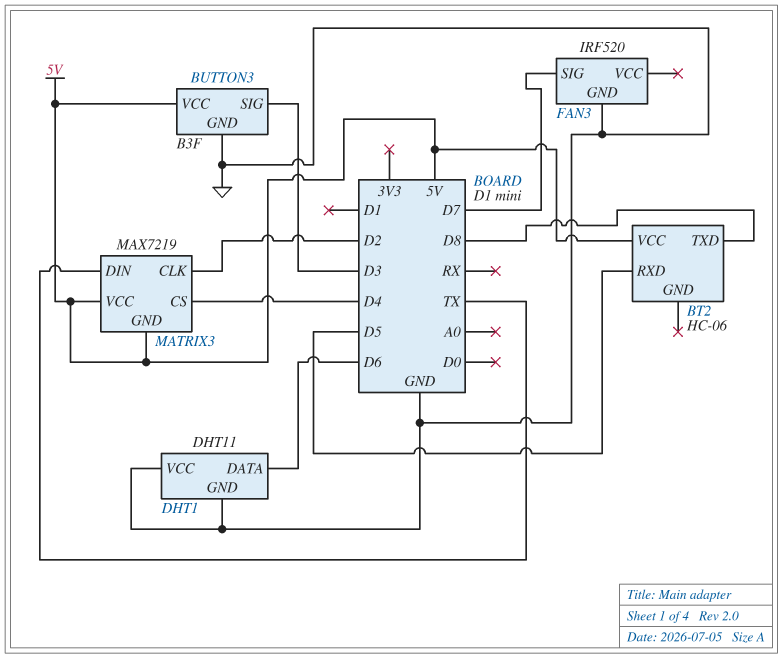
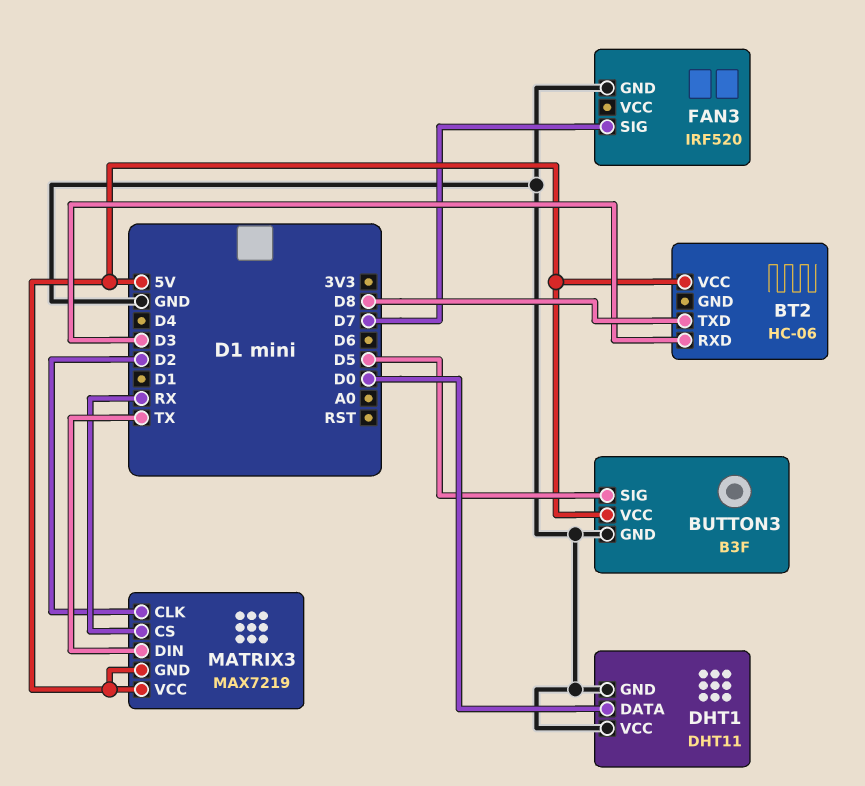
BT2 pin RXD: D5 -> D3
BUTTON3 pin SIG: D3 -> D5
DHT1 pin DATA: D6 -> D0
MATRIX3 pin CS: D4 -> RX

